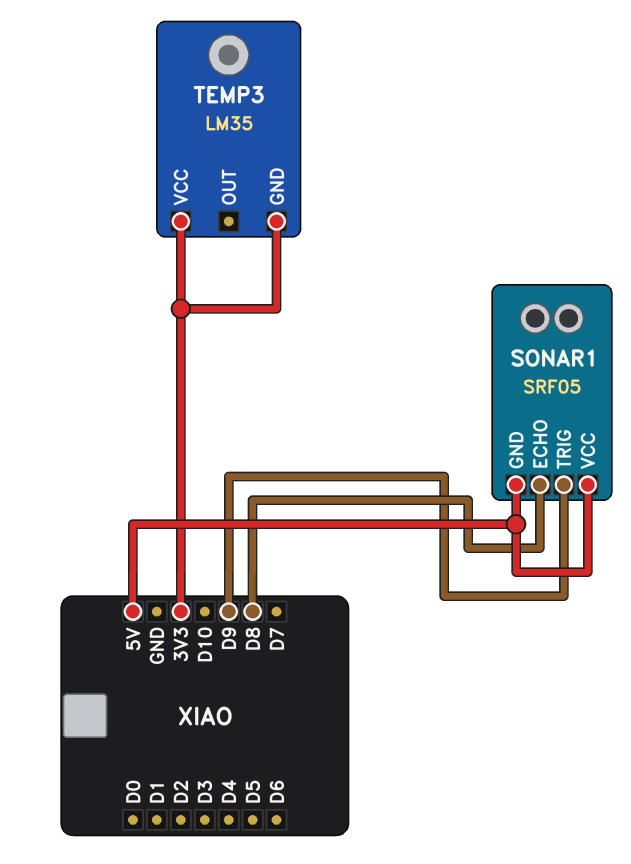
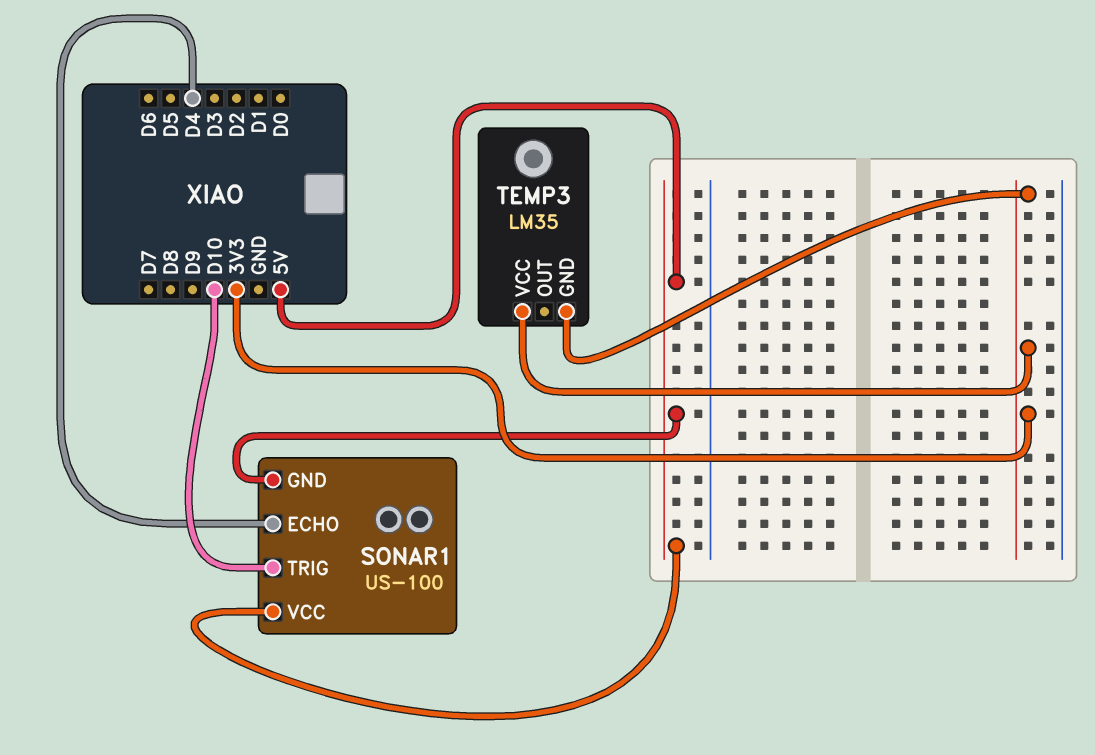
SONAR1: SRF05 -> US-100
SONAR1 pin ECHO: D8 -> D4
SONAR1 pin TRIG: D9 -> D10

